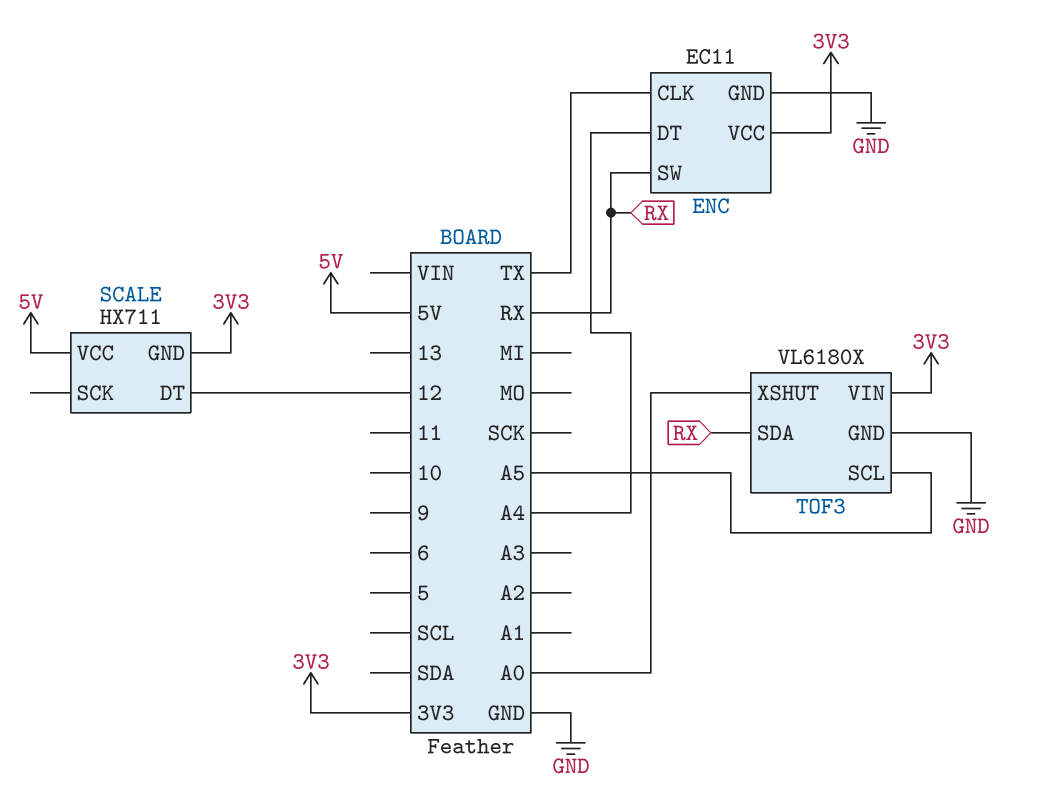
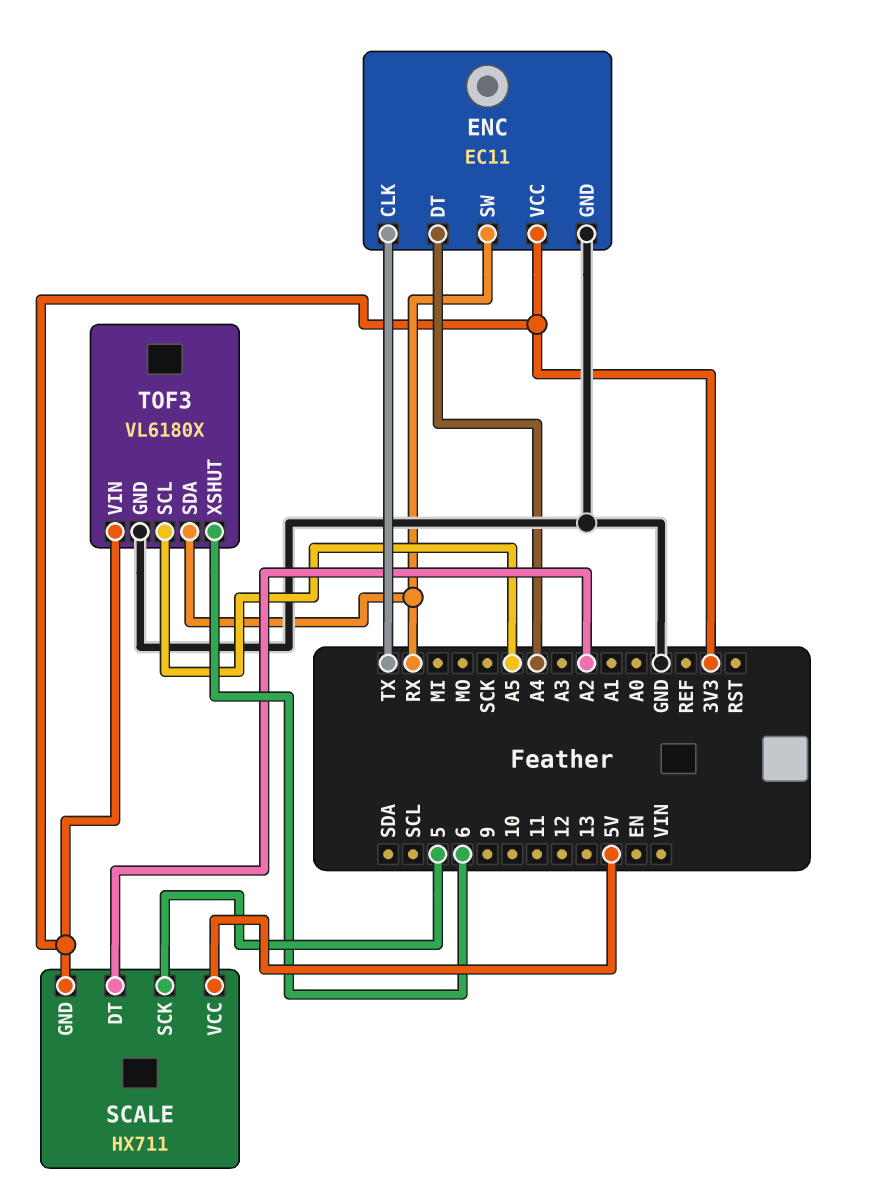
SCALE pin DT: 12 -> A2
SCALE pin SCK: none -> 5
TOF3 pin XSHUT: A0 -> 6

